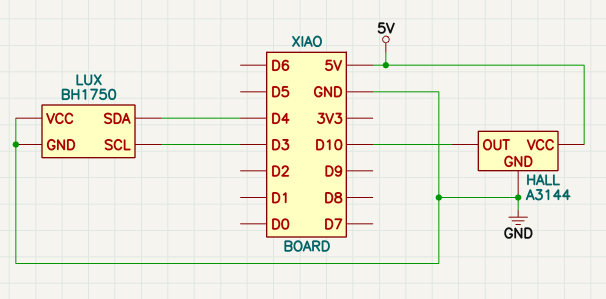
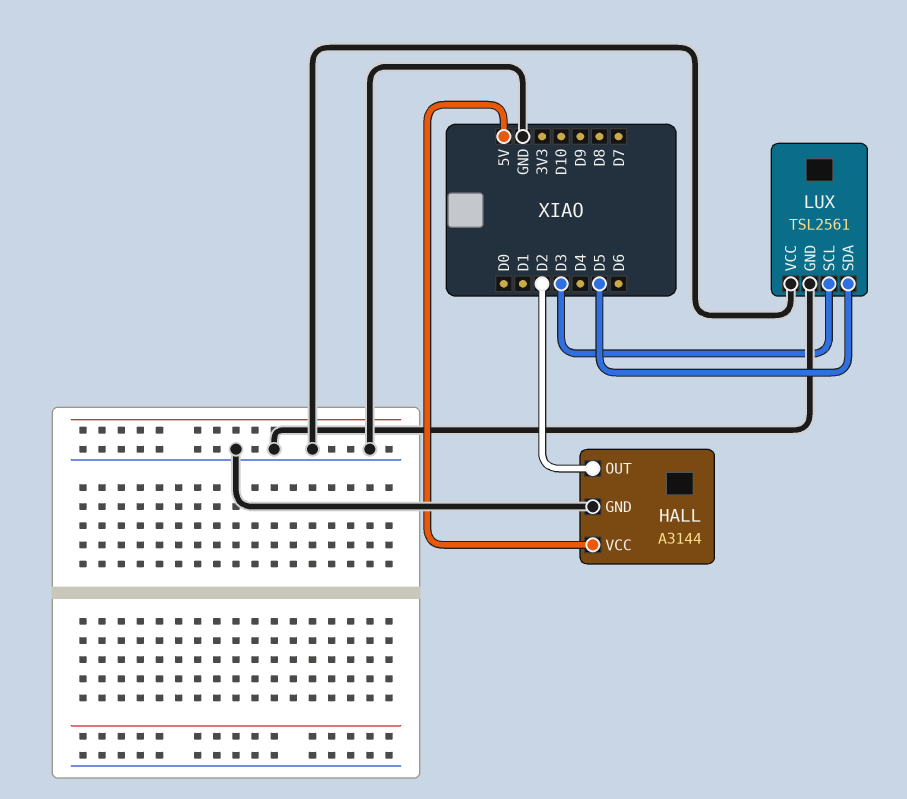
HALL pin OUT: D10 -> D2
LUX: BH1750 -> TSL2561
LUX pin SDA: D4 -> D5

